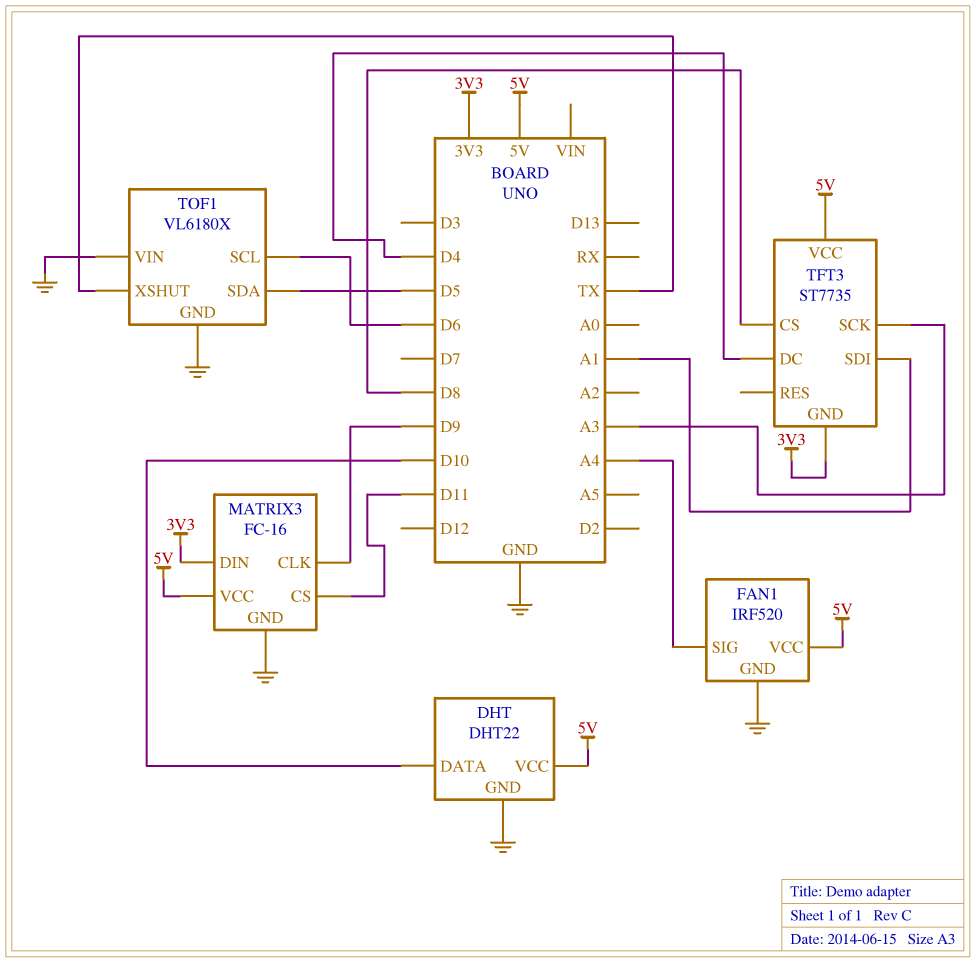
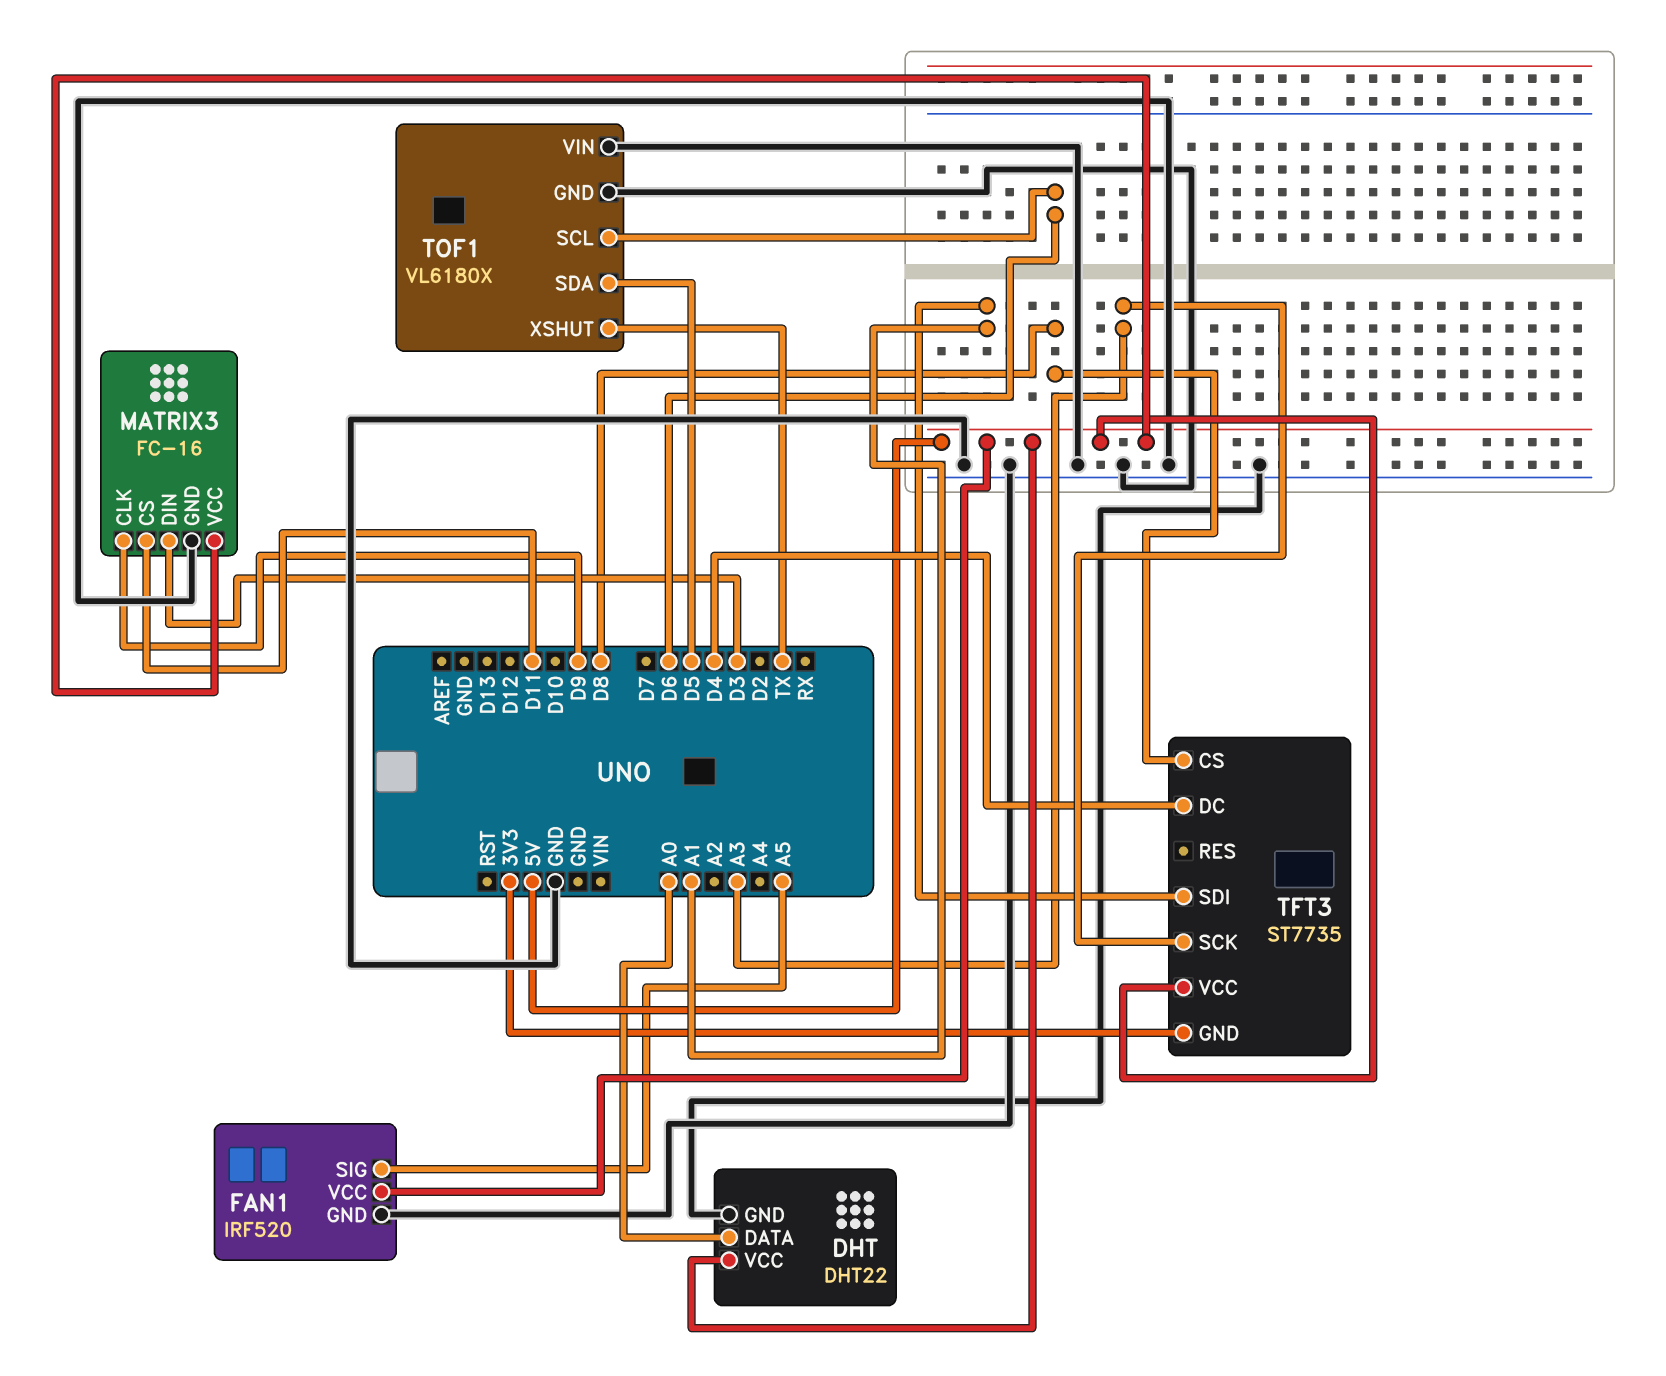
DHT pin DATA: D10 -> A0
FAN1 pin SIG: A4 -> A5
MATRIX3 pin DIN: 3V3 -> D3

